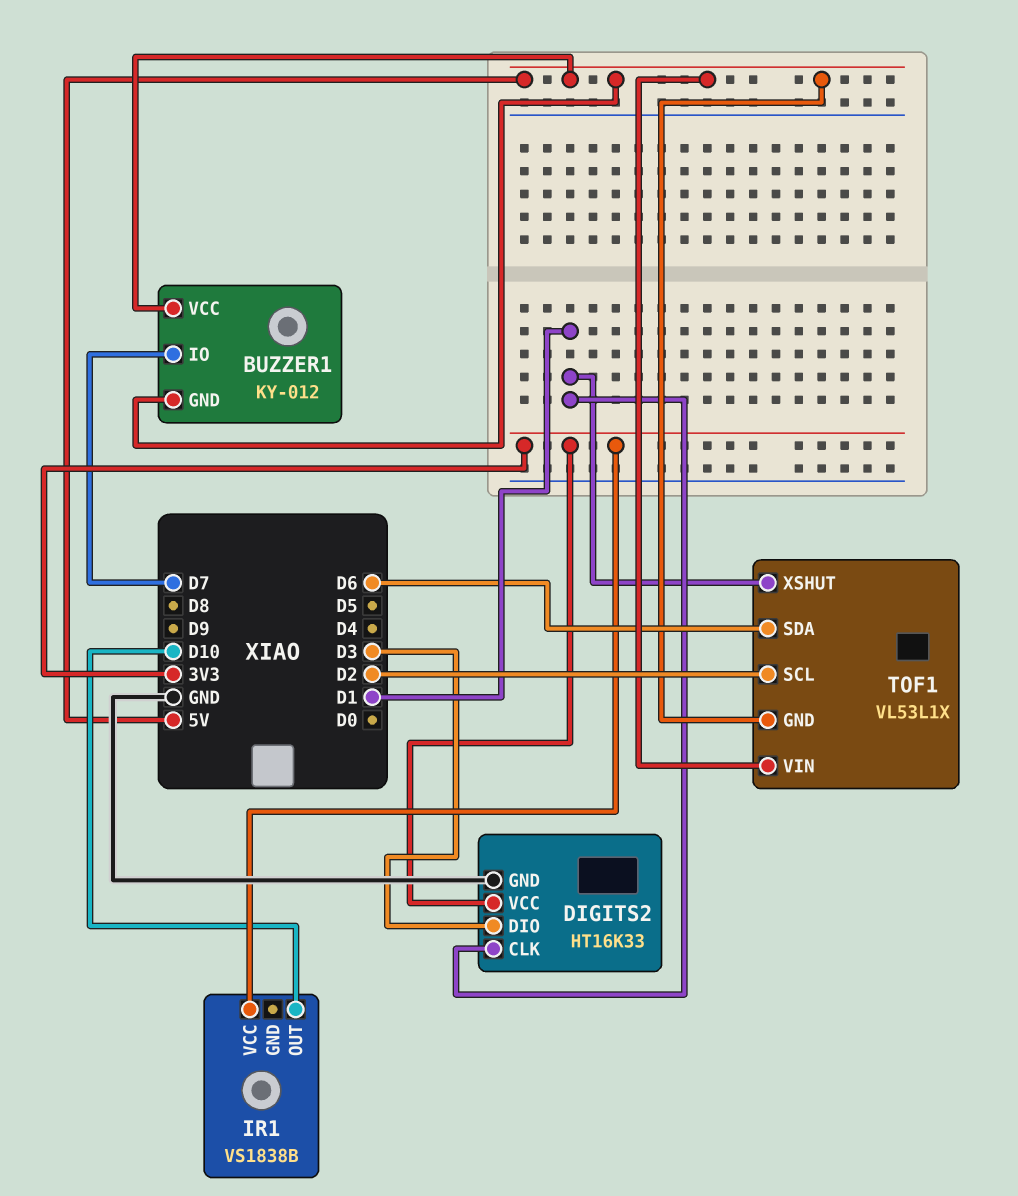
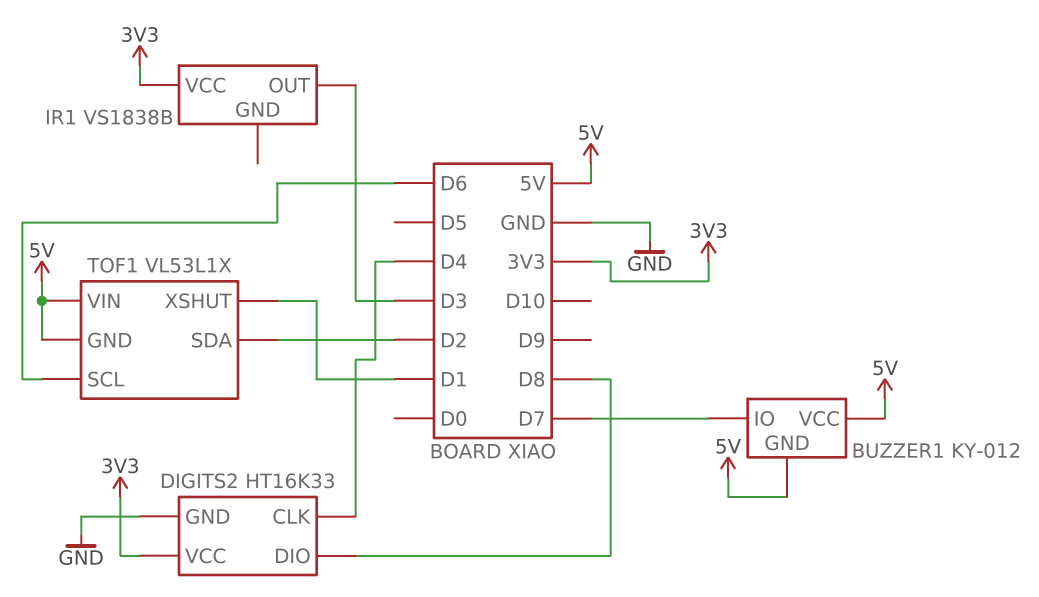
DIGITS2 pin CLK: D1 -> D4
DIGITS2 pin DIO: D3 -> D8
IR1 pin OUT: D10 -> D3
TOF1 pin SCL: D2 -> D6
TOF1 pin SDA: D6 -> D2

